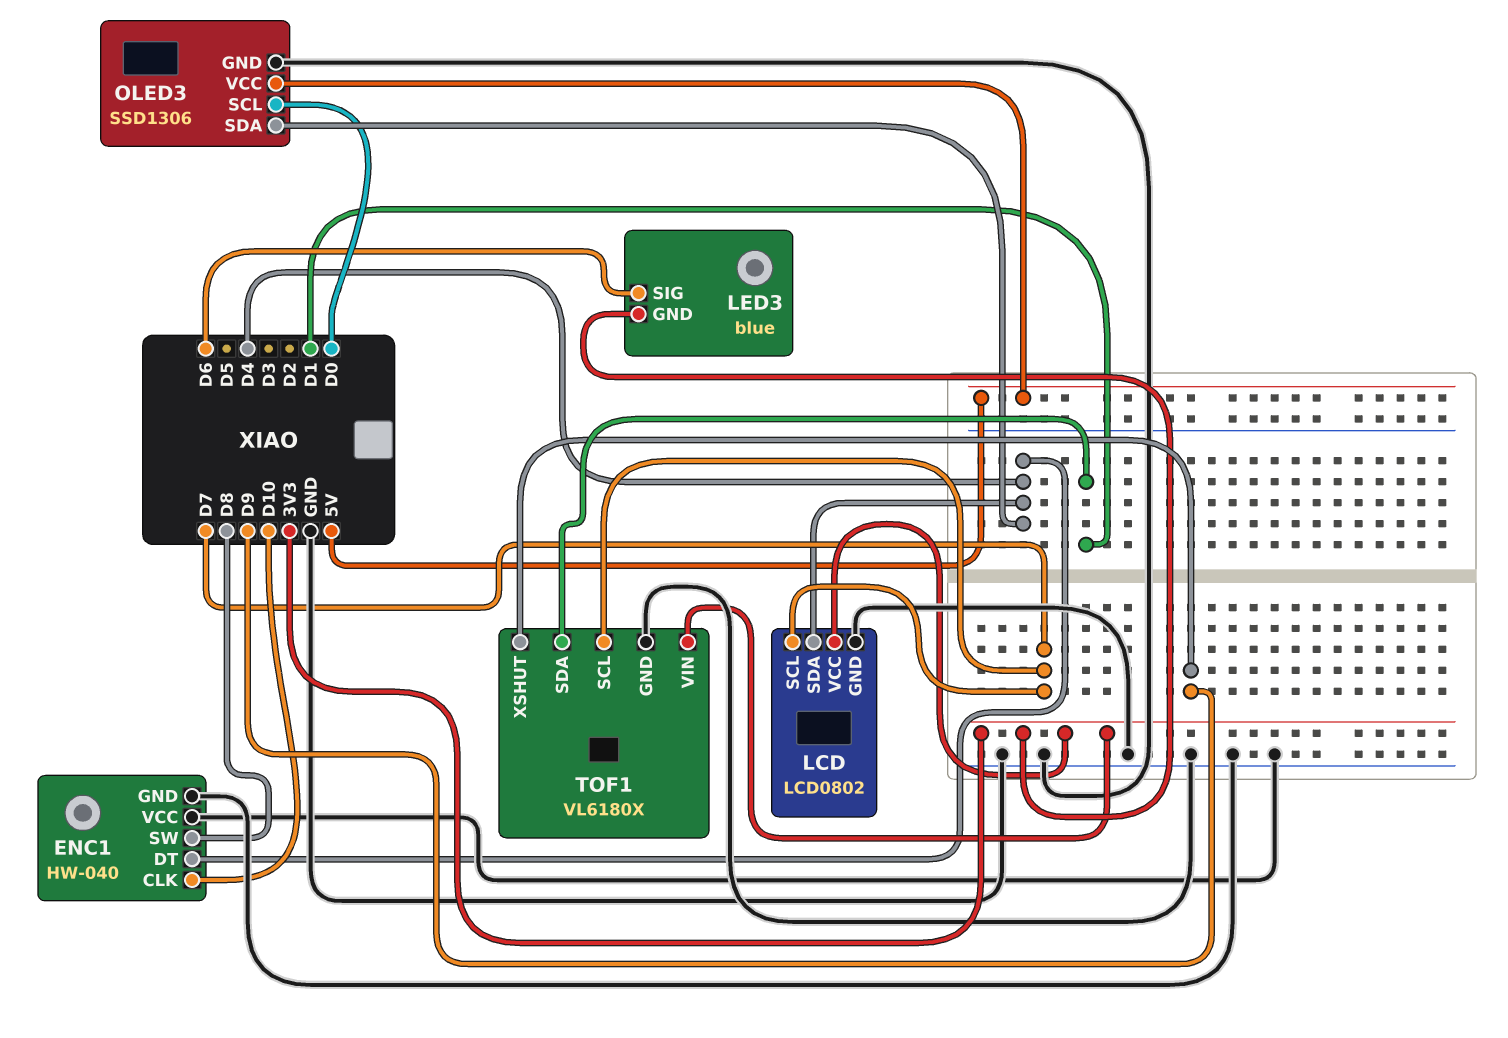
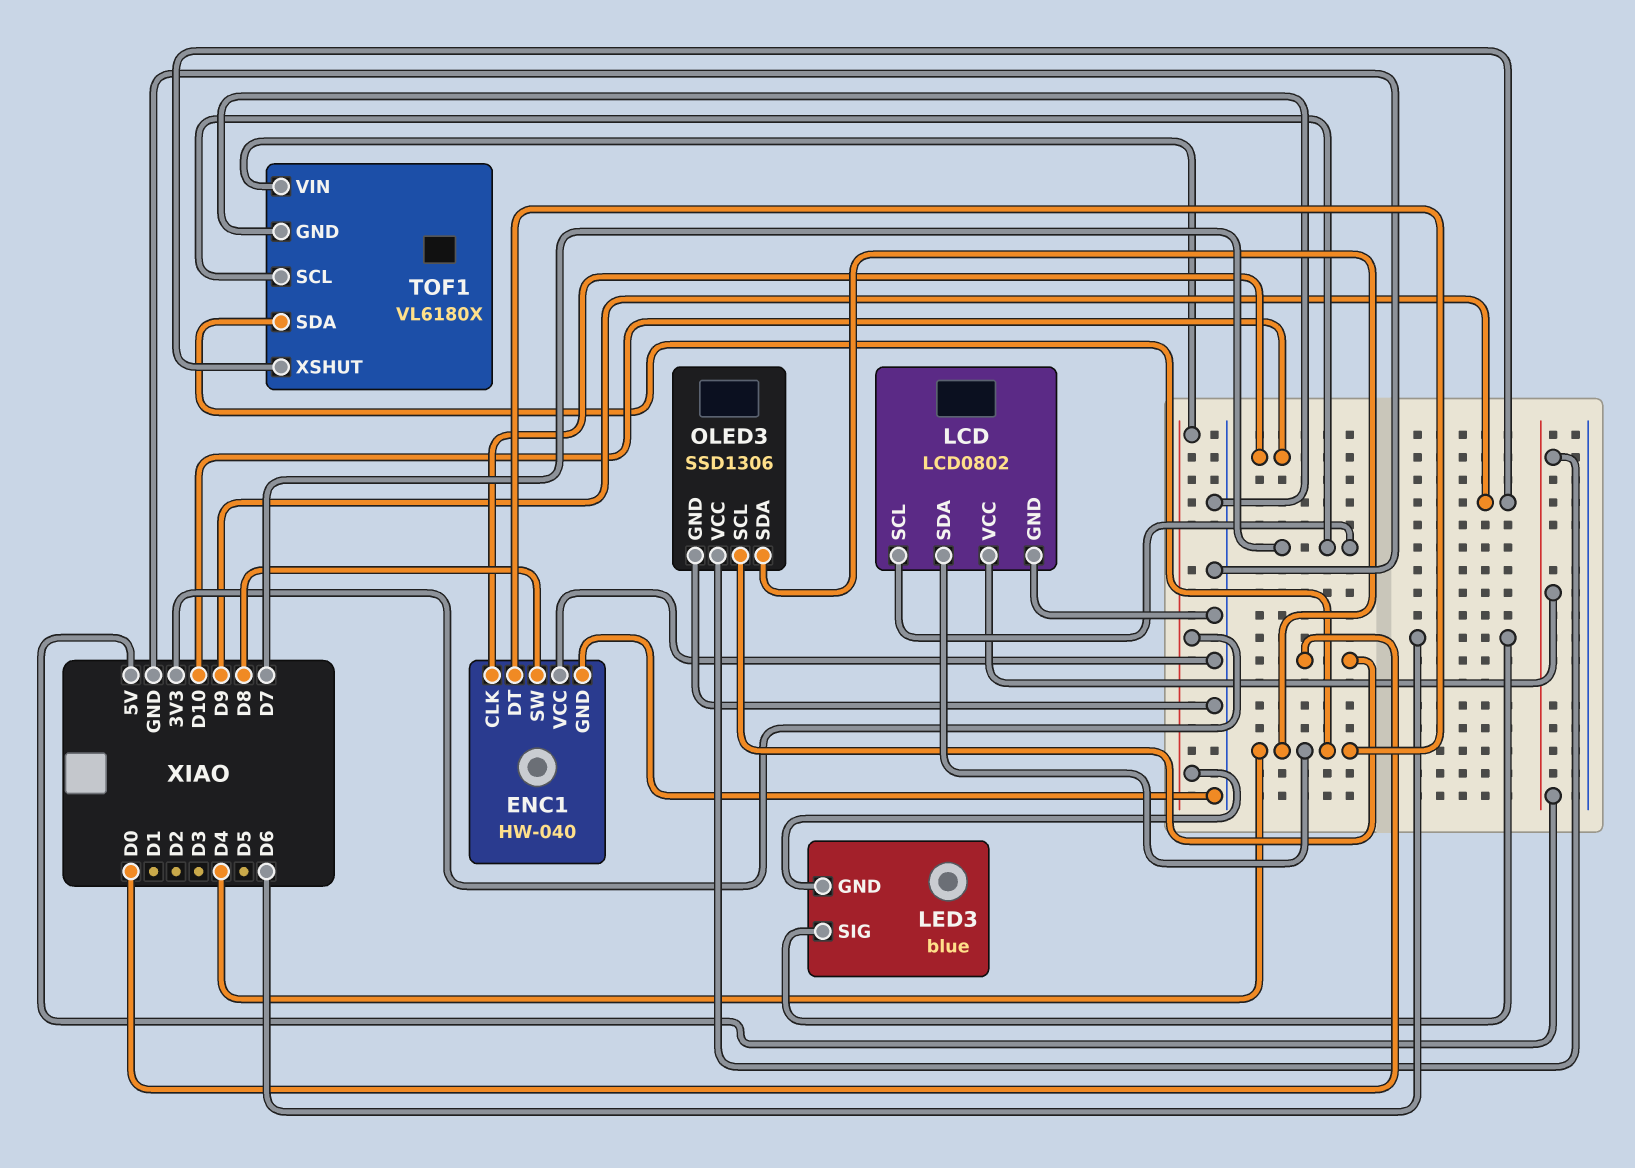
LCD pin VCC: 3V3 -> 5V
TOF1 pin SDA: D1 -> D4

